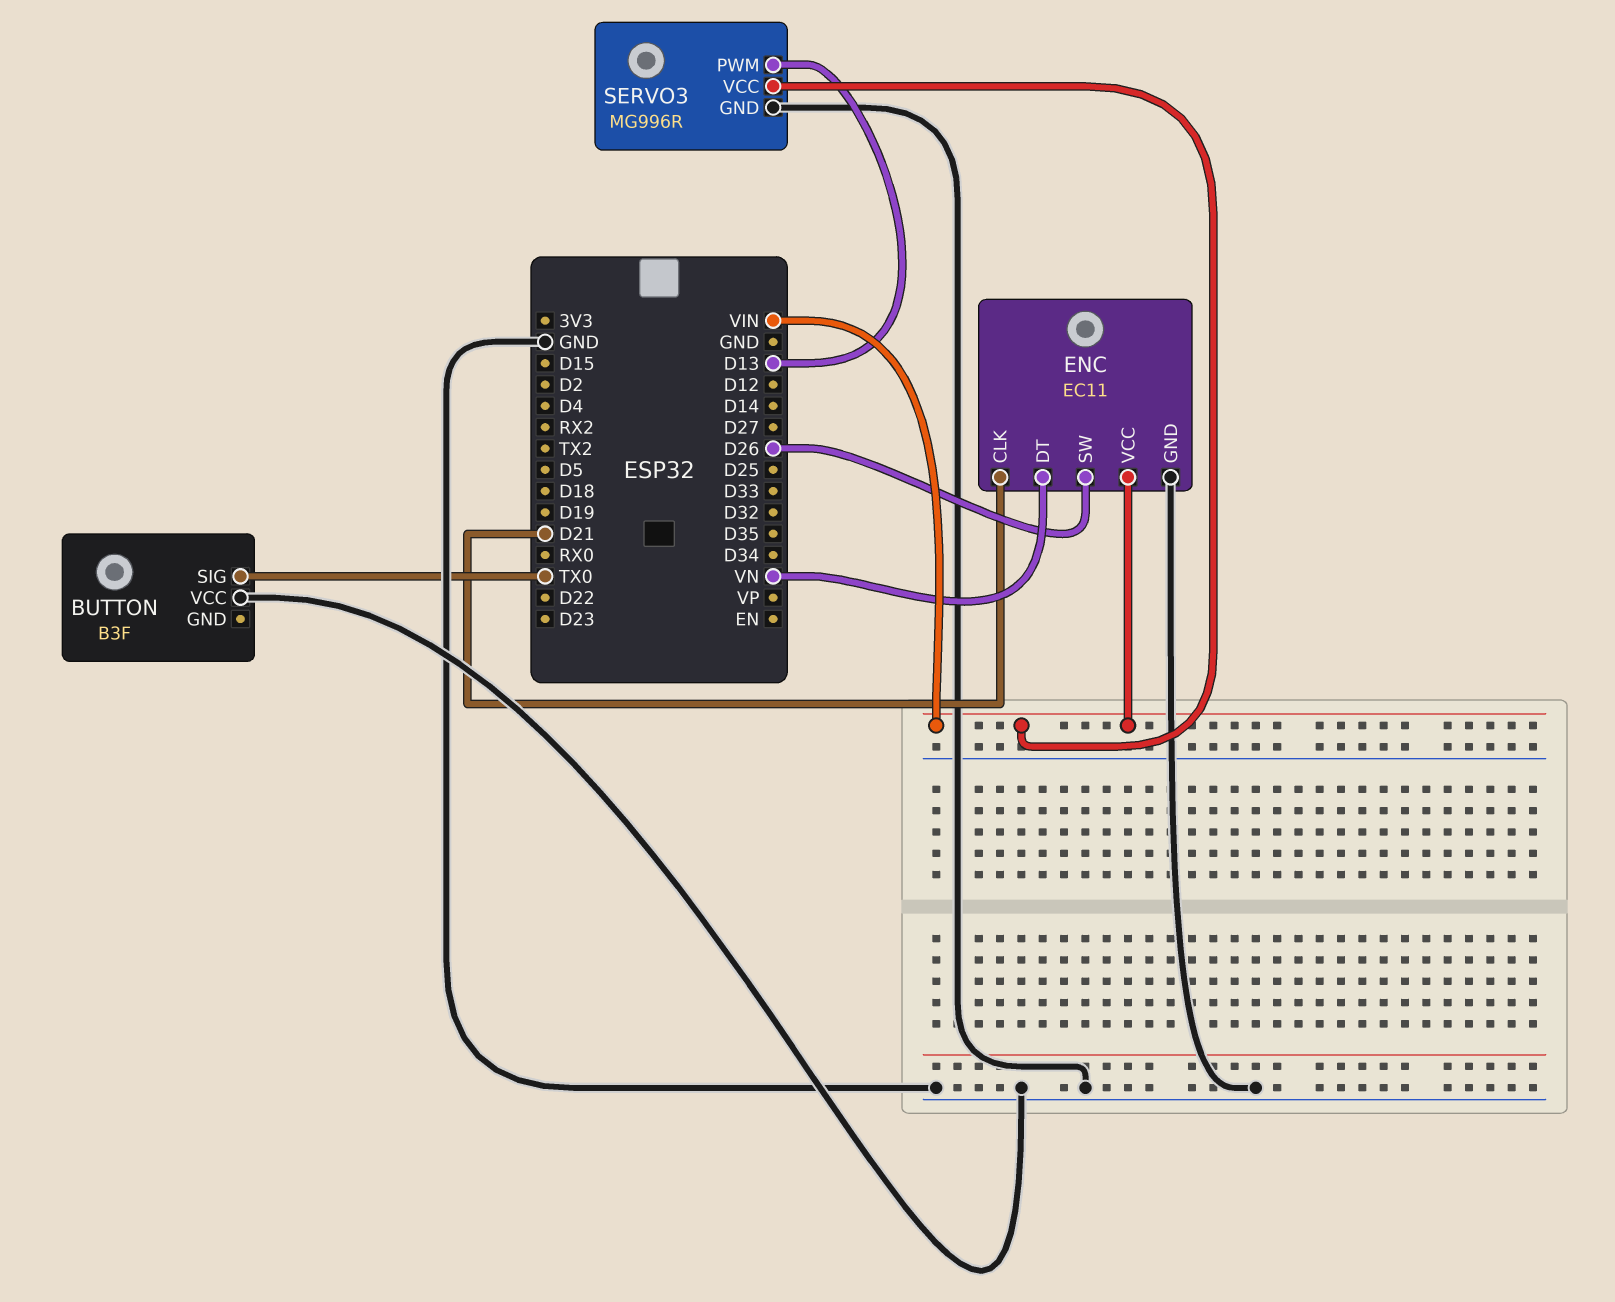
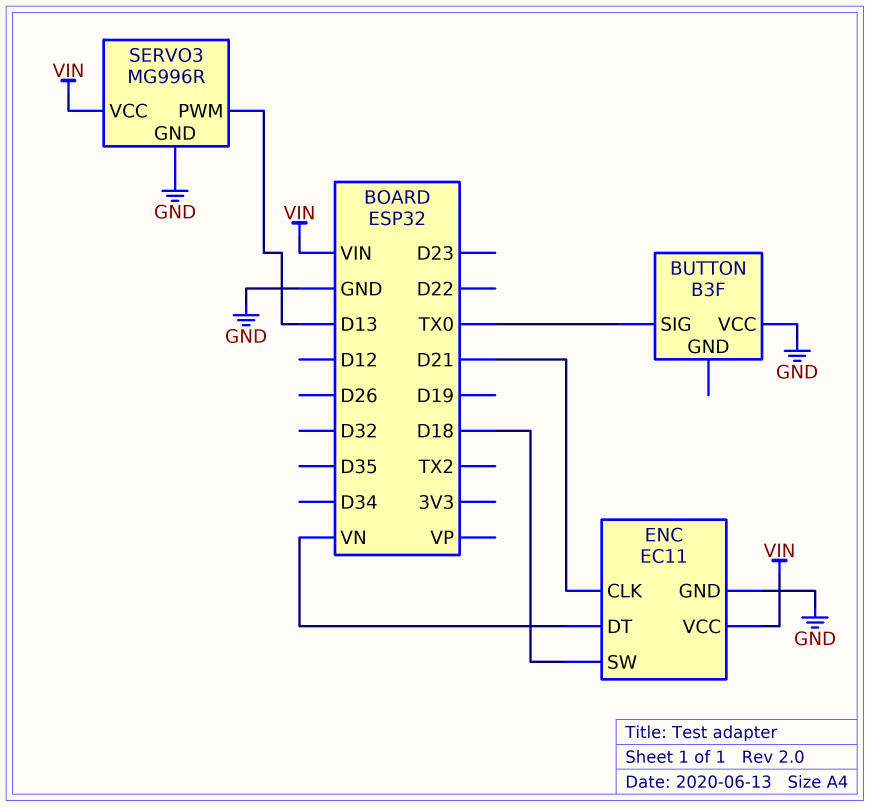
ENC pin SW: D26 -> D18

